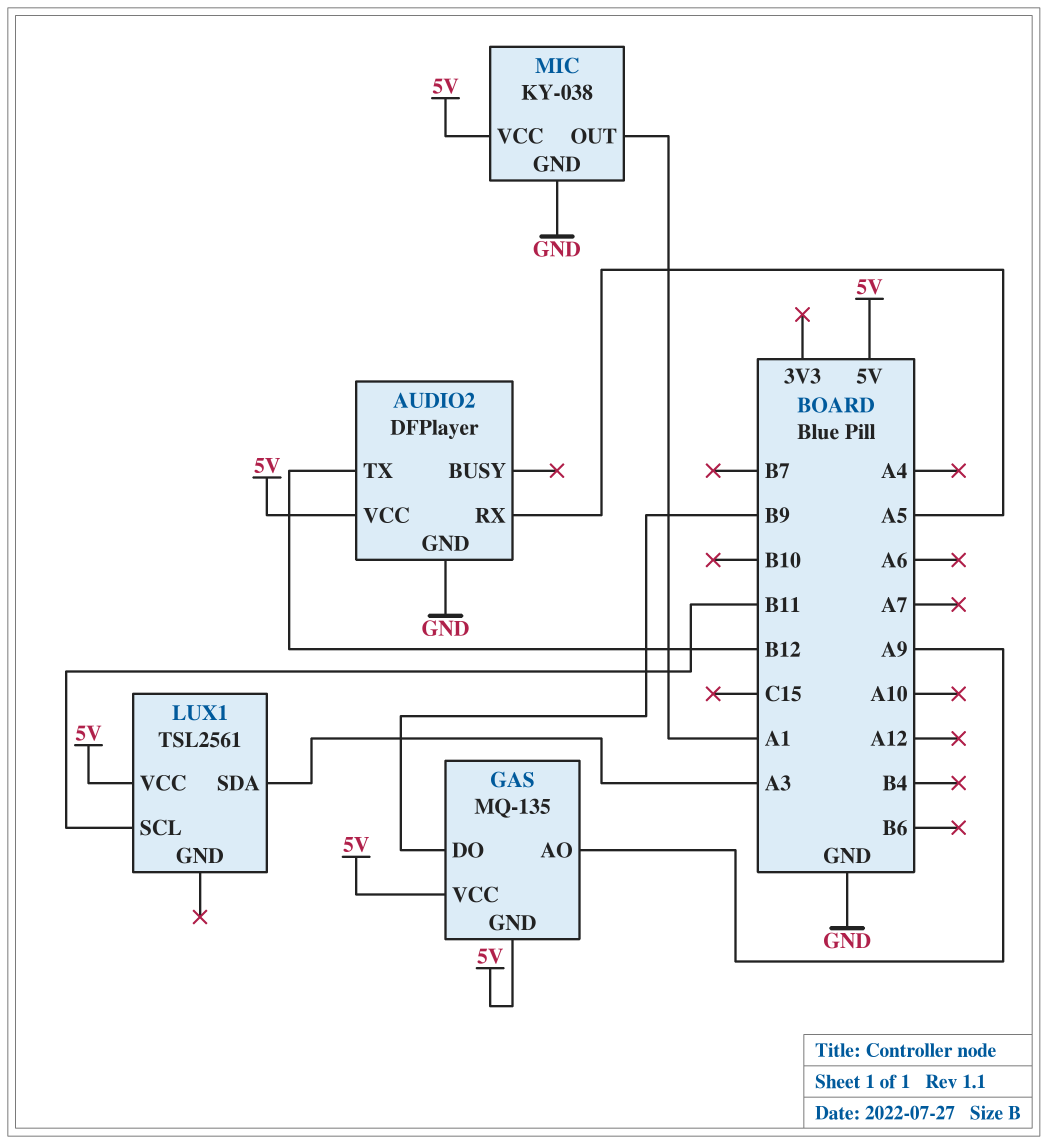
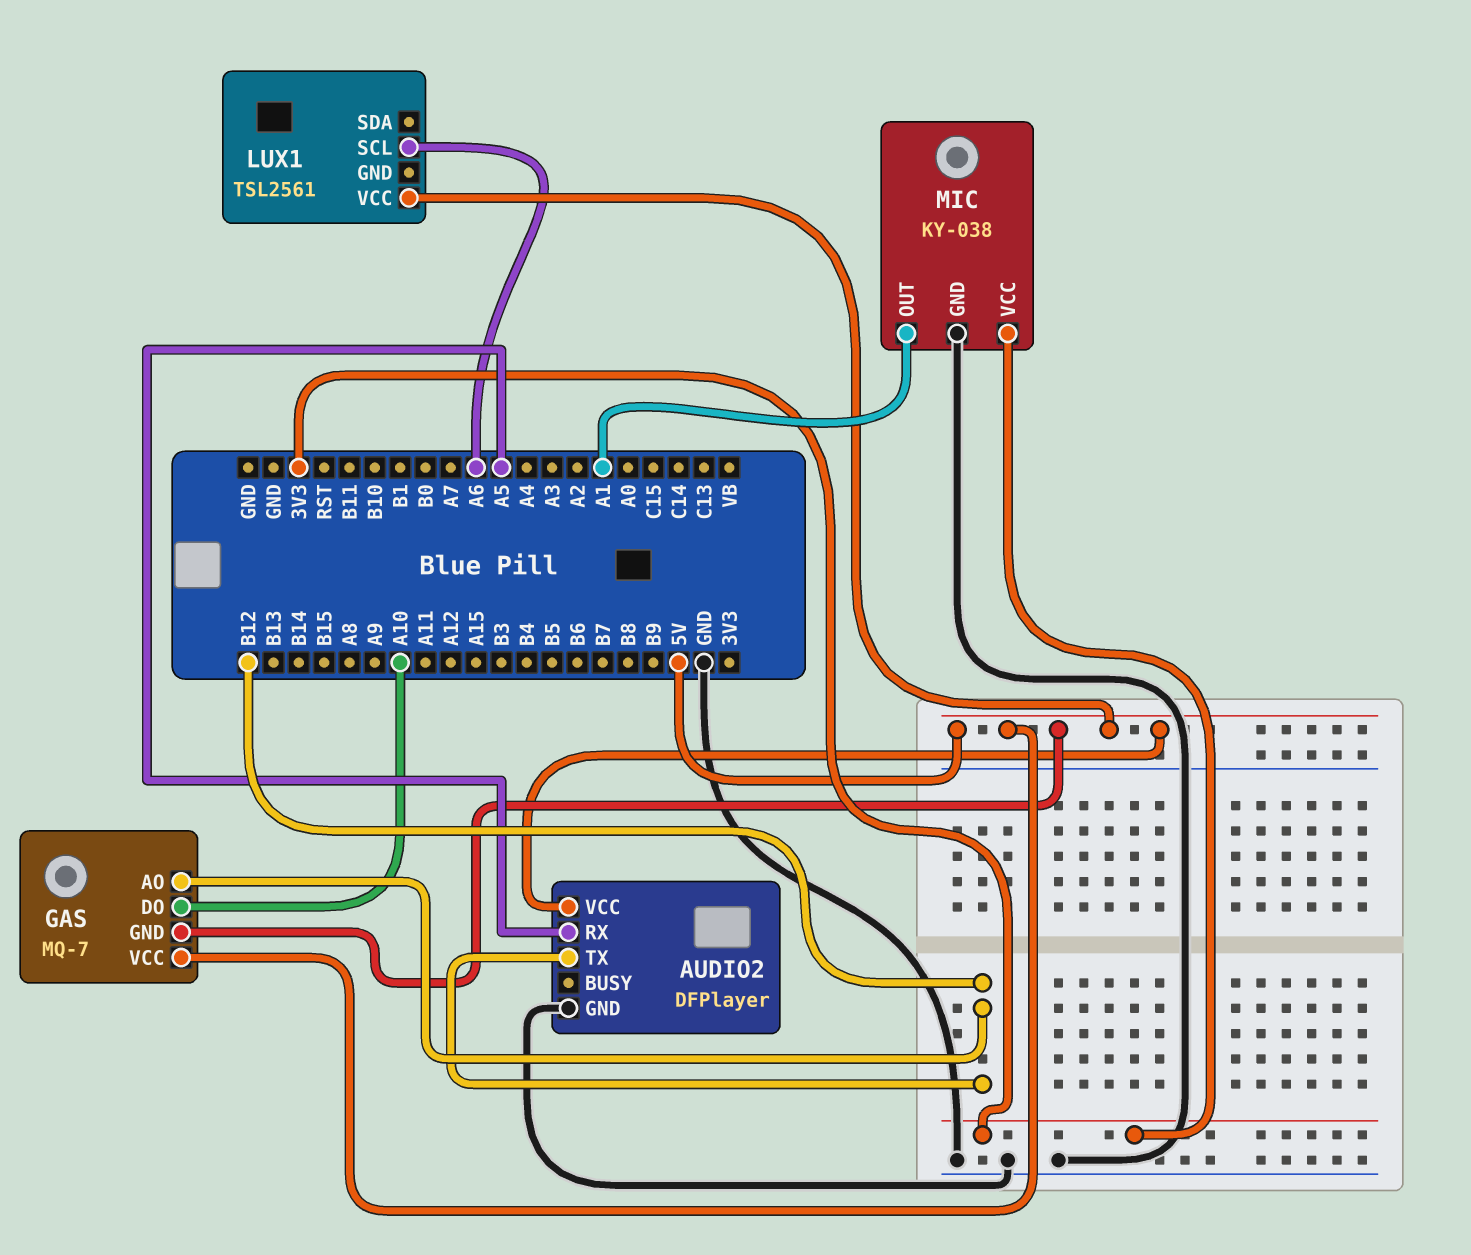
GAS: MQ-135 -> MQ-7
GAS pin AO: A9 -> B12
GAS pin DO: B9 -> A10
LUX1 pin SCL: B11 -> A6
LUX1 pin SDA: A3 -> none
MIC pin VCC: 5V -> 3V3

